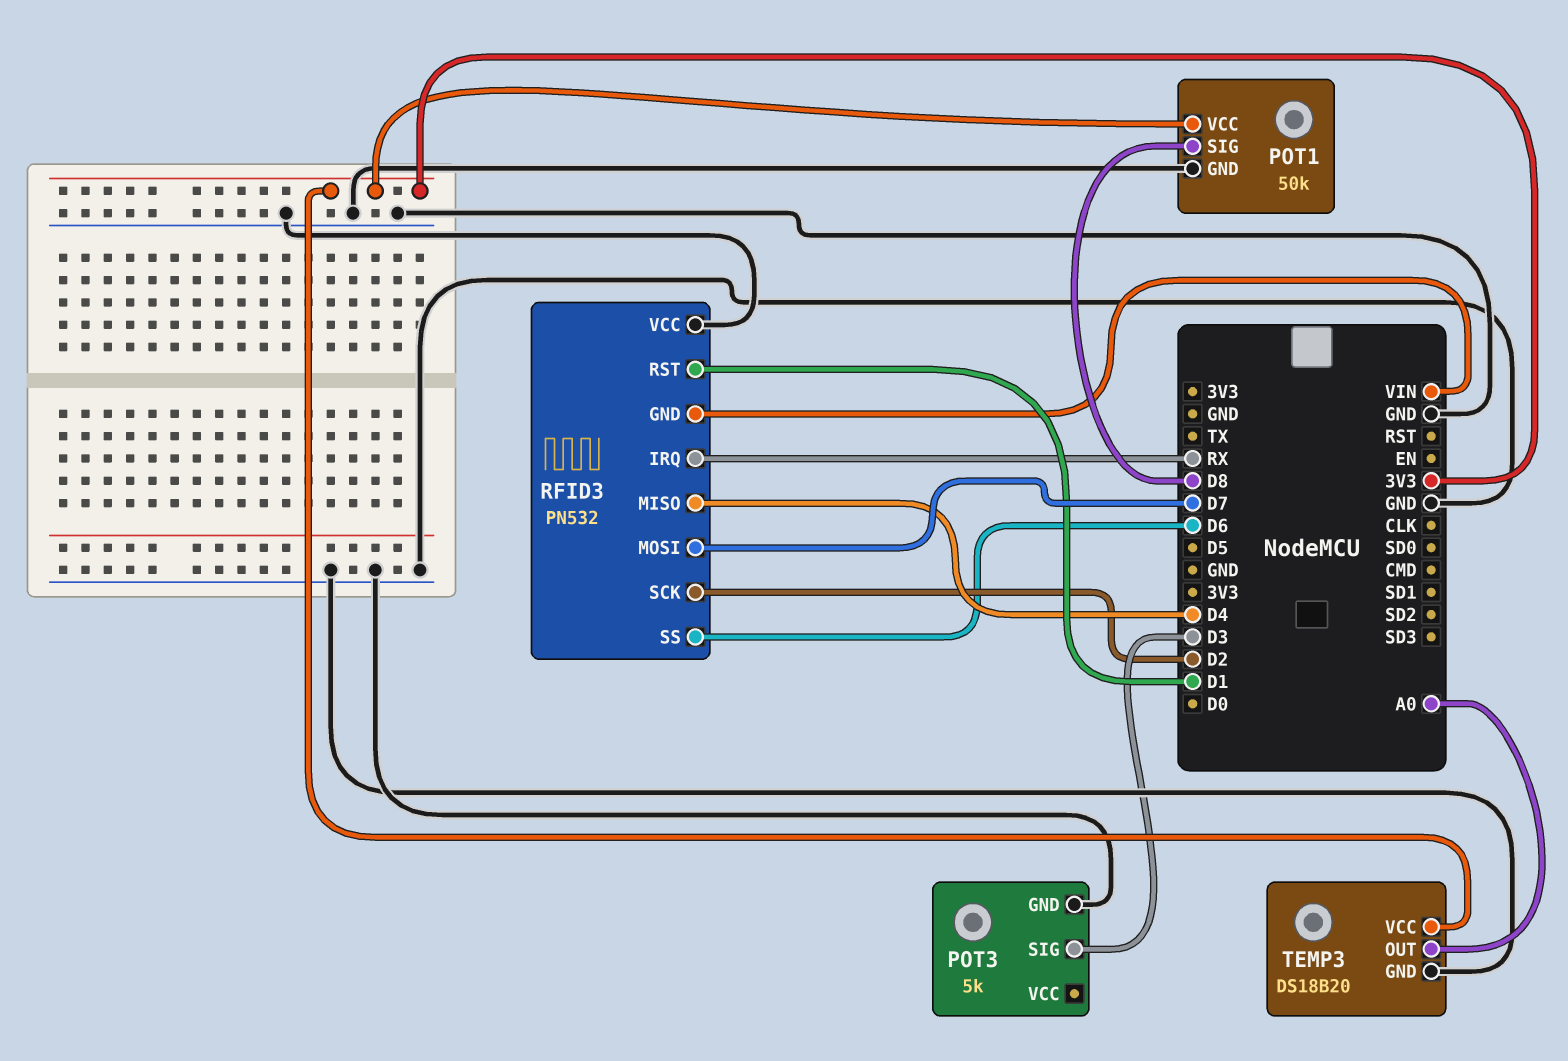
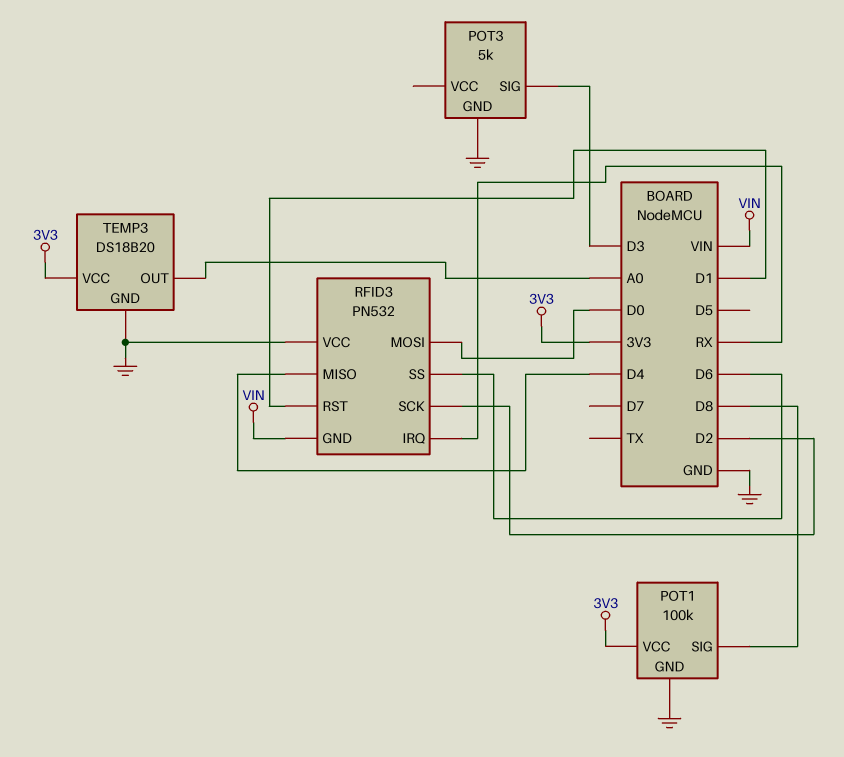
POT1: 50k -> 100k
RFID3 pin MOSI: D7 -> D0

